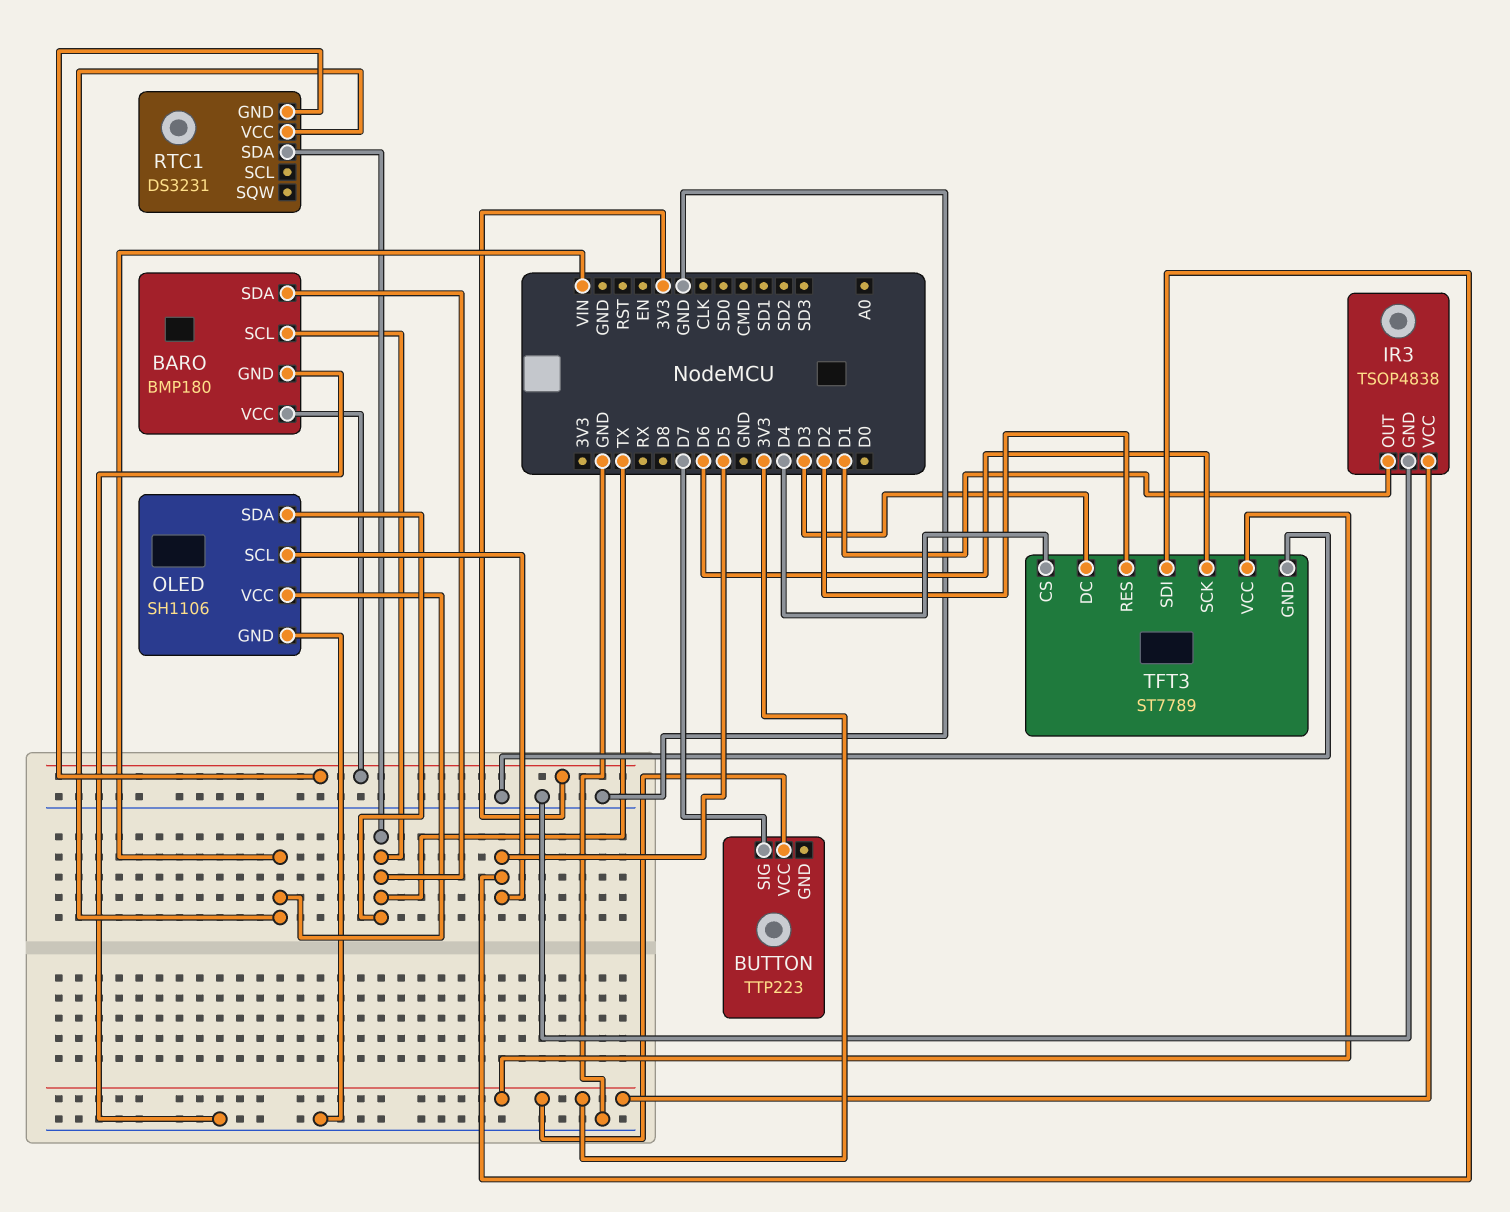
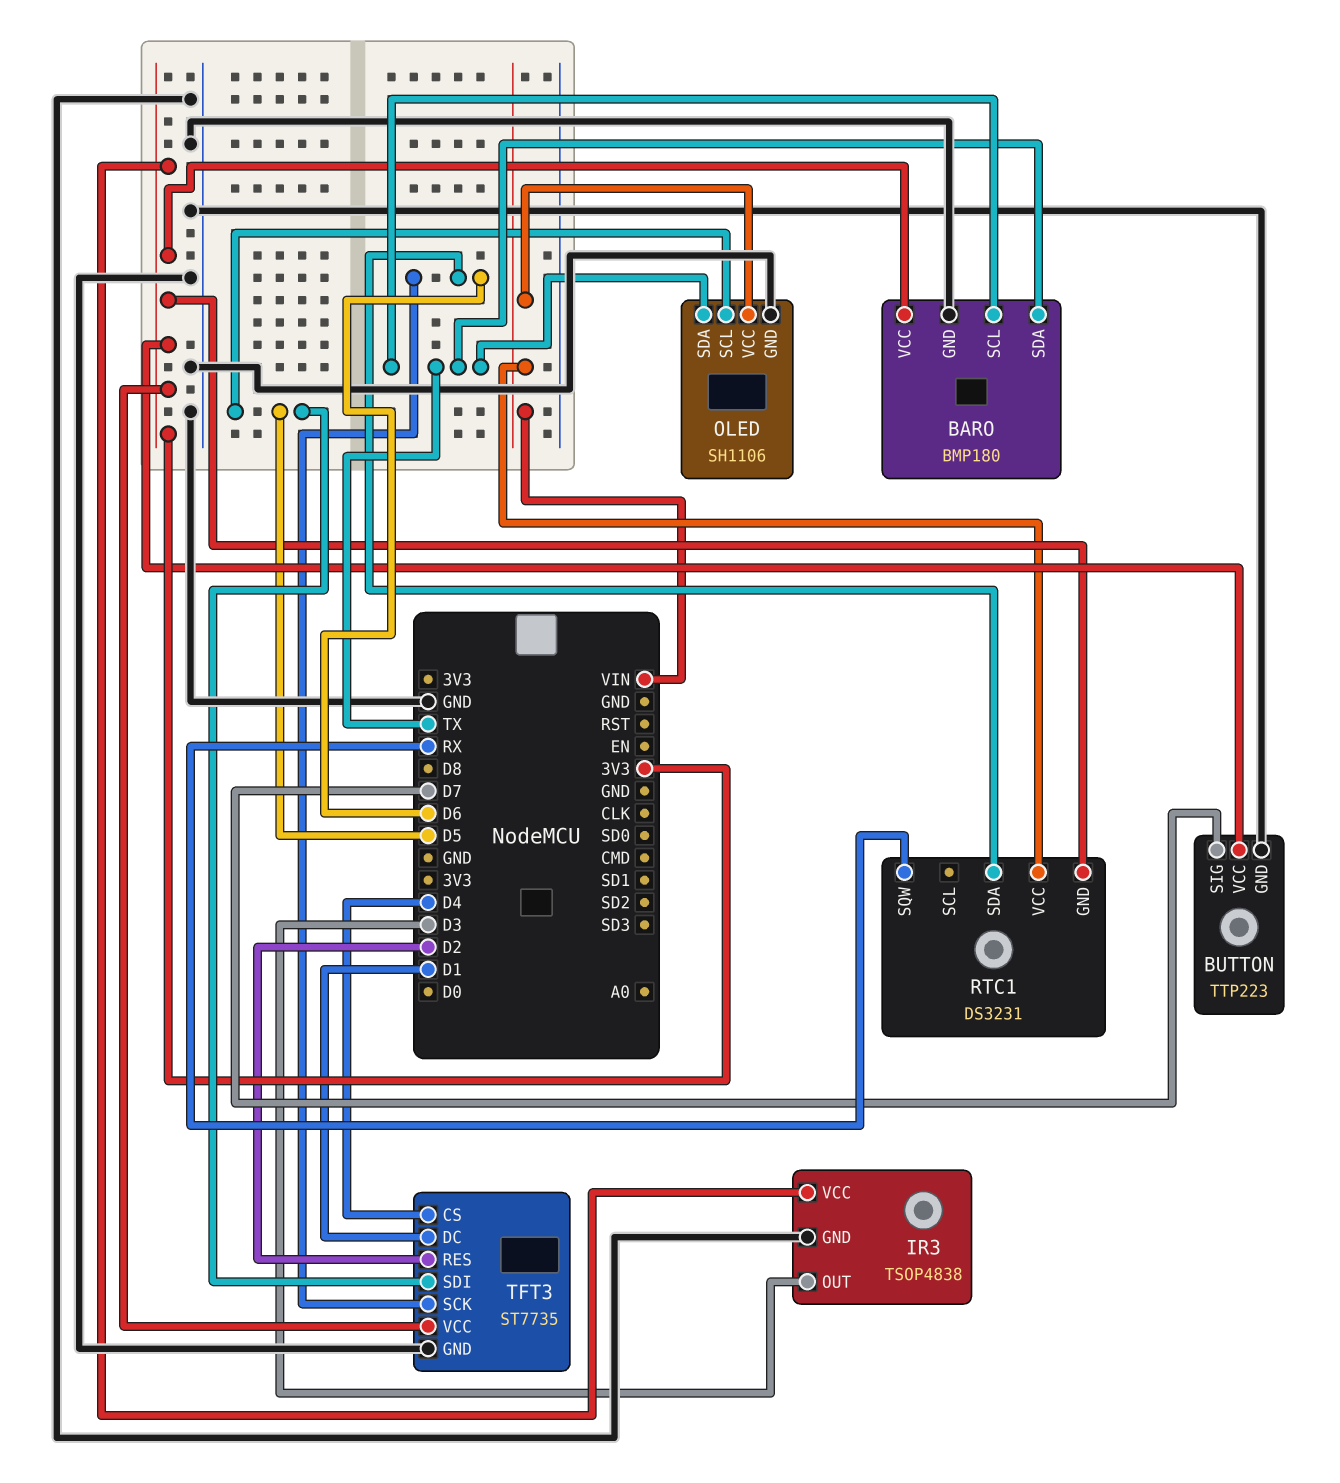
BUTTON pin GND: none -> GND
IR3 pin OUT: D1 -> D3
RTC1 pin SDA: TX -> D6
RTC1 pin SQW: none -> RX
TFT3: ST7789 -> ST7735
TFT3 pin DC: D3 -> D1

